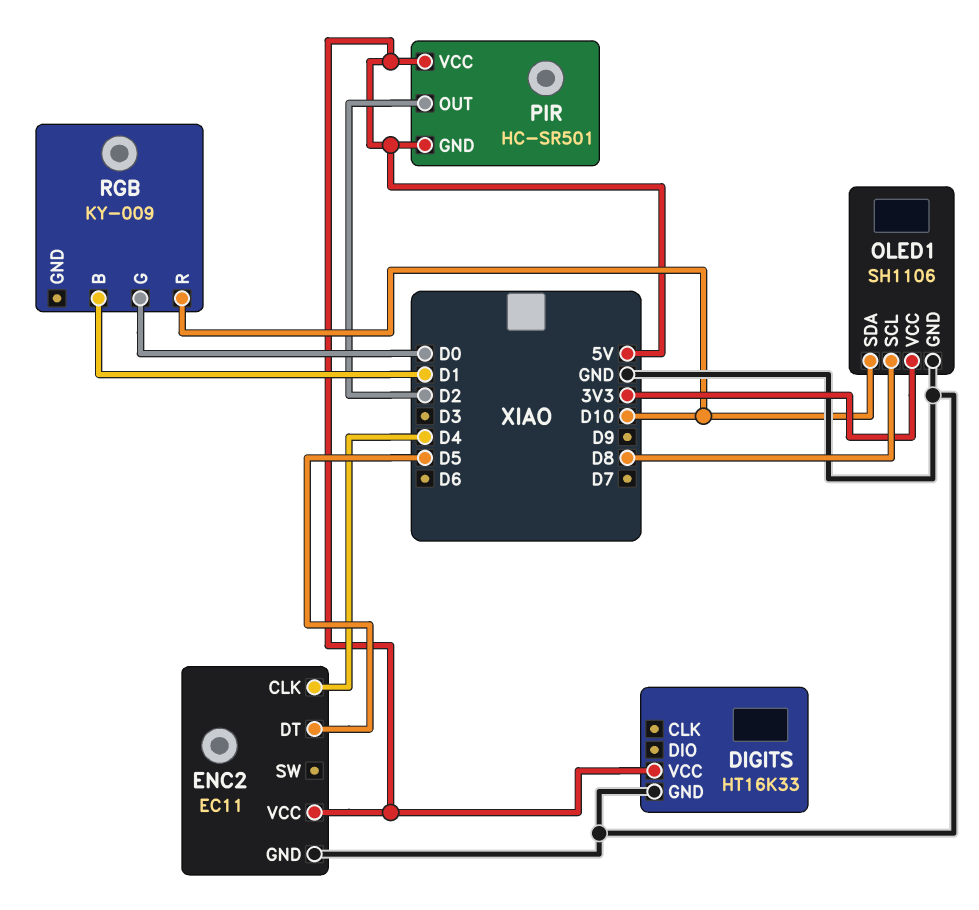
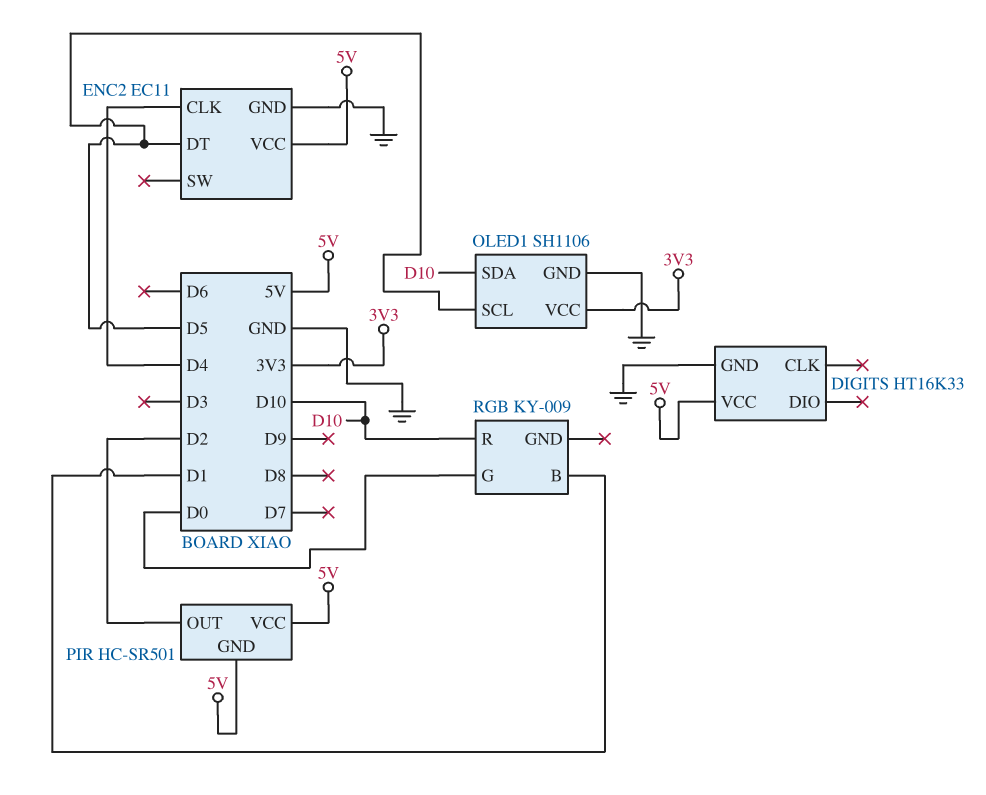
OLED1 pin SCL: D8 -> D5

